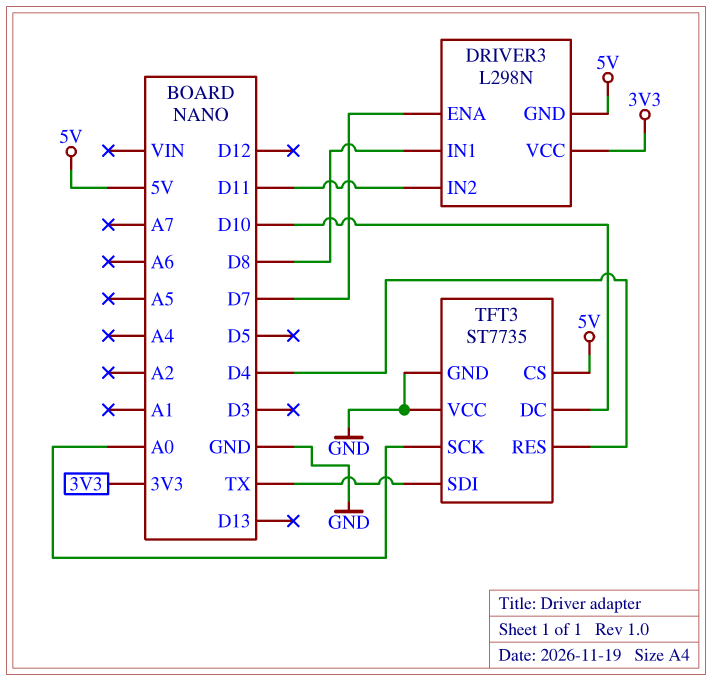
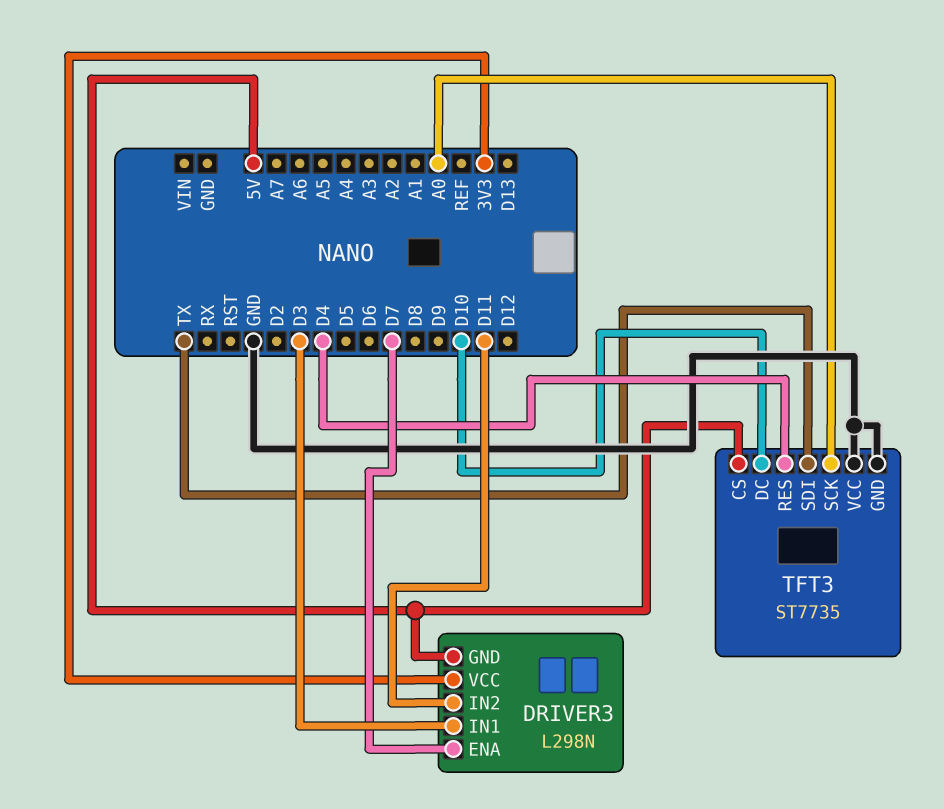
DRIVER3 pin IN1: D8 -> D3

